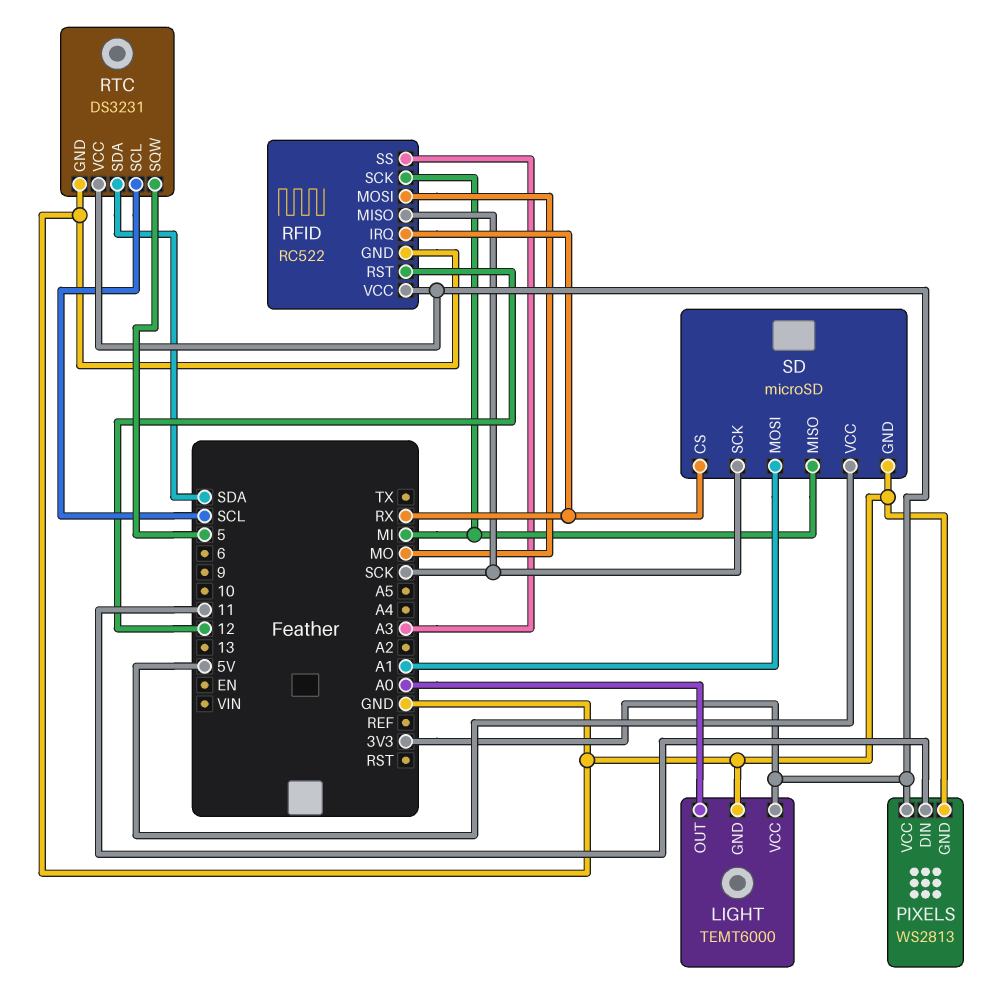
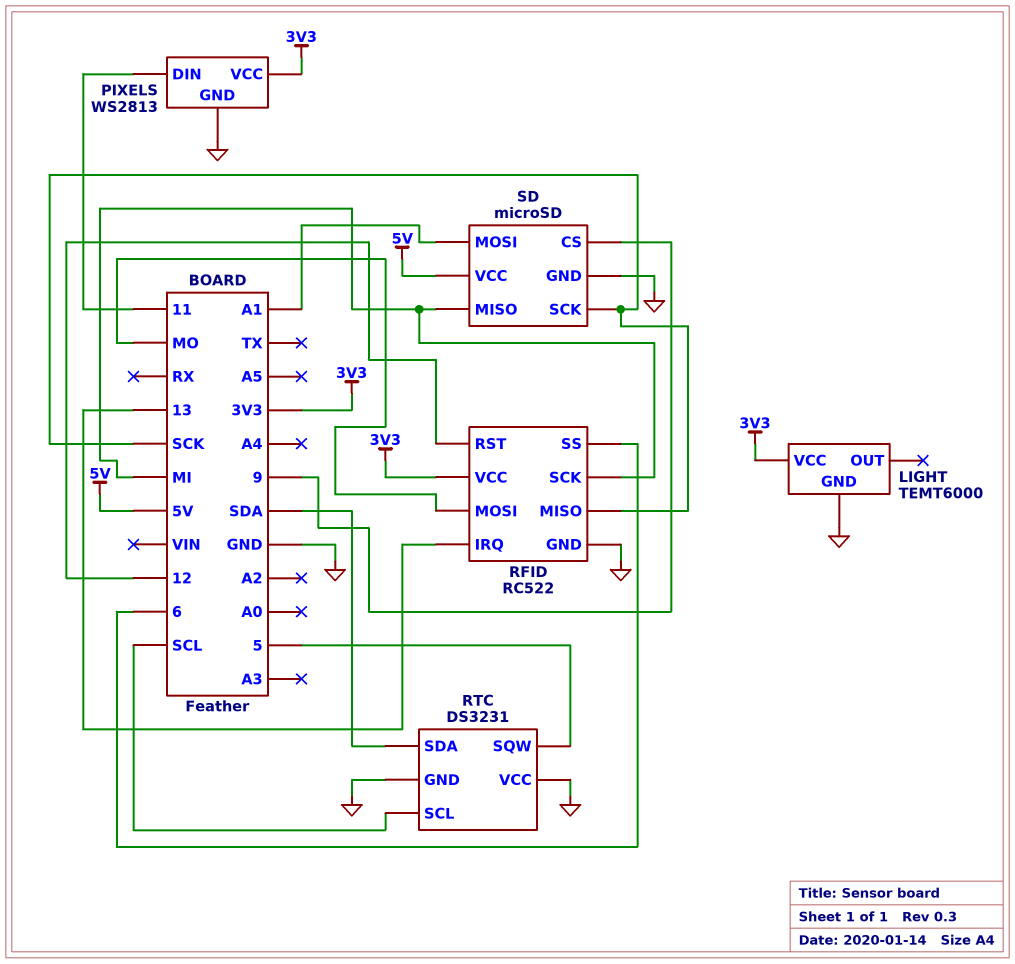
LIGHT pin OUT: A0 -> none
RFID pin IRQ: RX -> 13
RFID pin SS: A3 -> 6
RTC pin VCC: 3V3 -> GND
SD pin CS: RX -> 9

